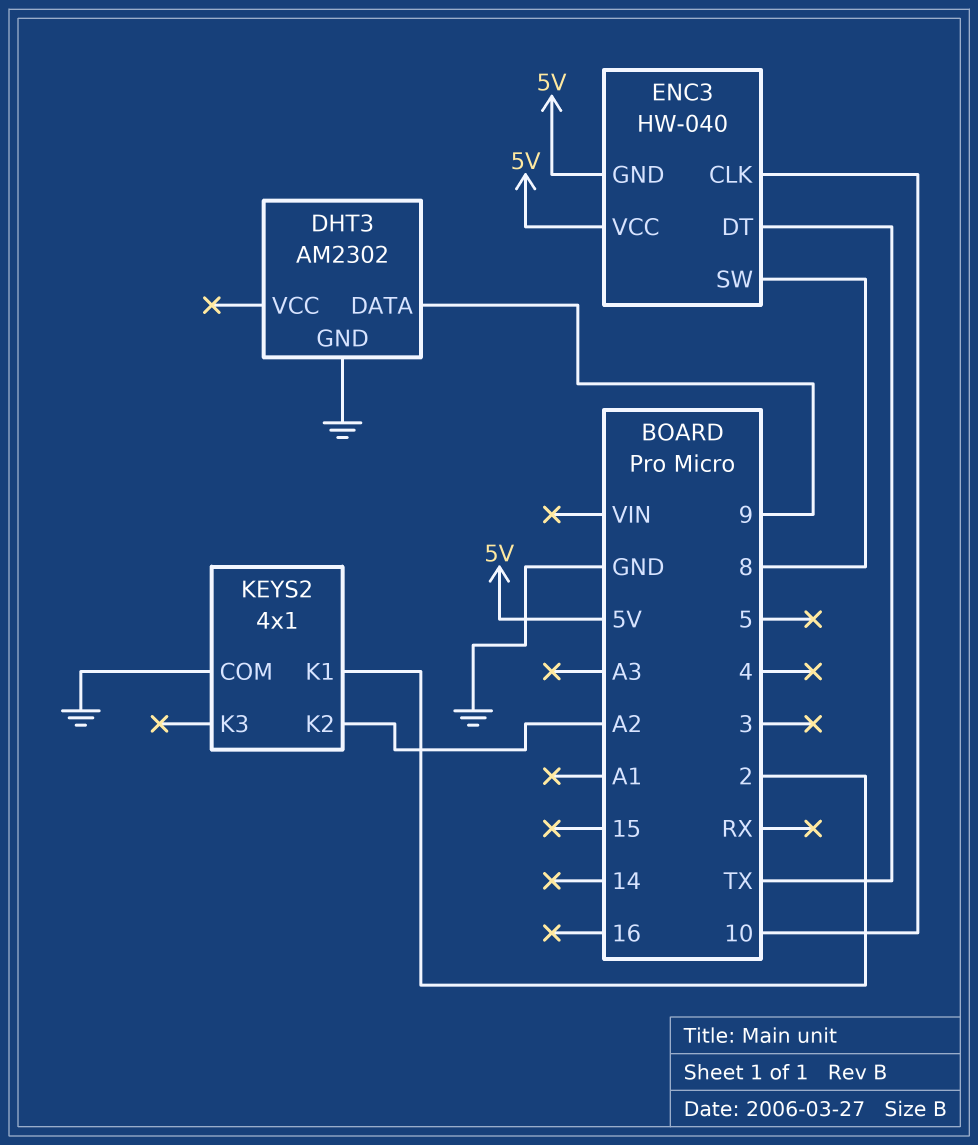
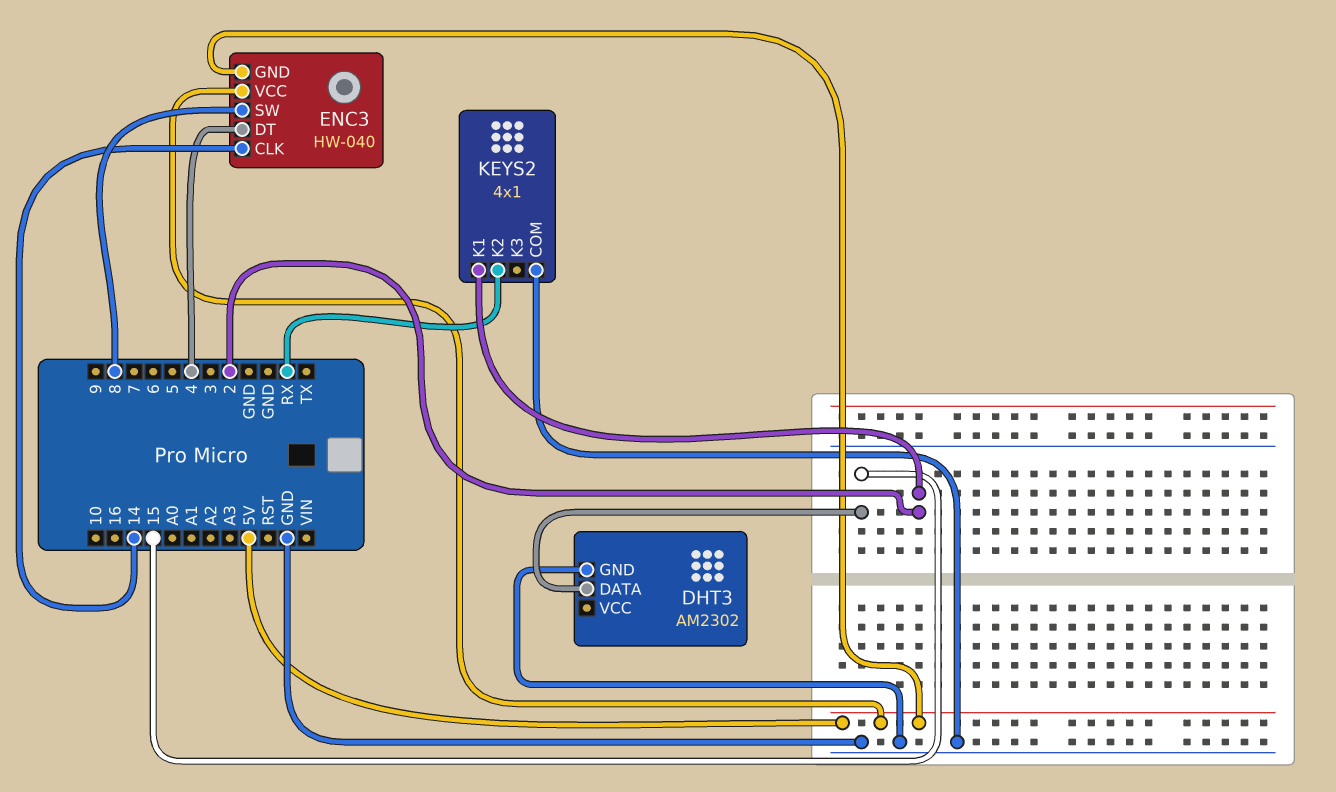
DHT3 pin DATA: 9 -> 15
ENC3 pin CLK: 10 -> 14
ENC3 pin DT: TX -> 4
KEYS2 pin K2: A2 -> RX

